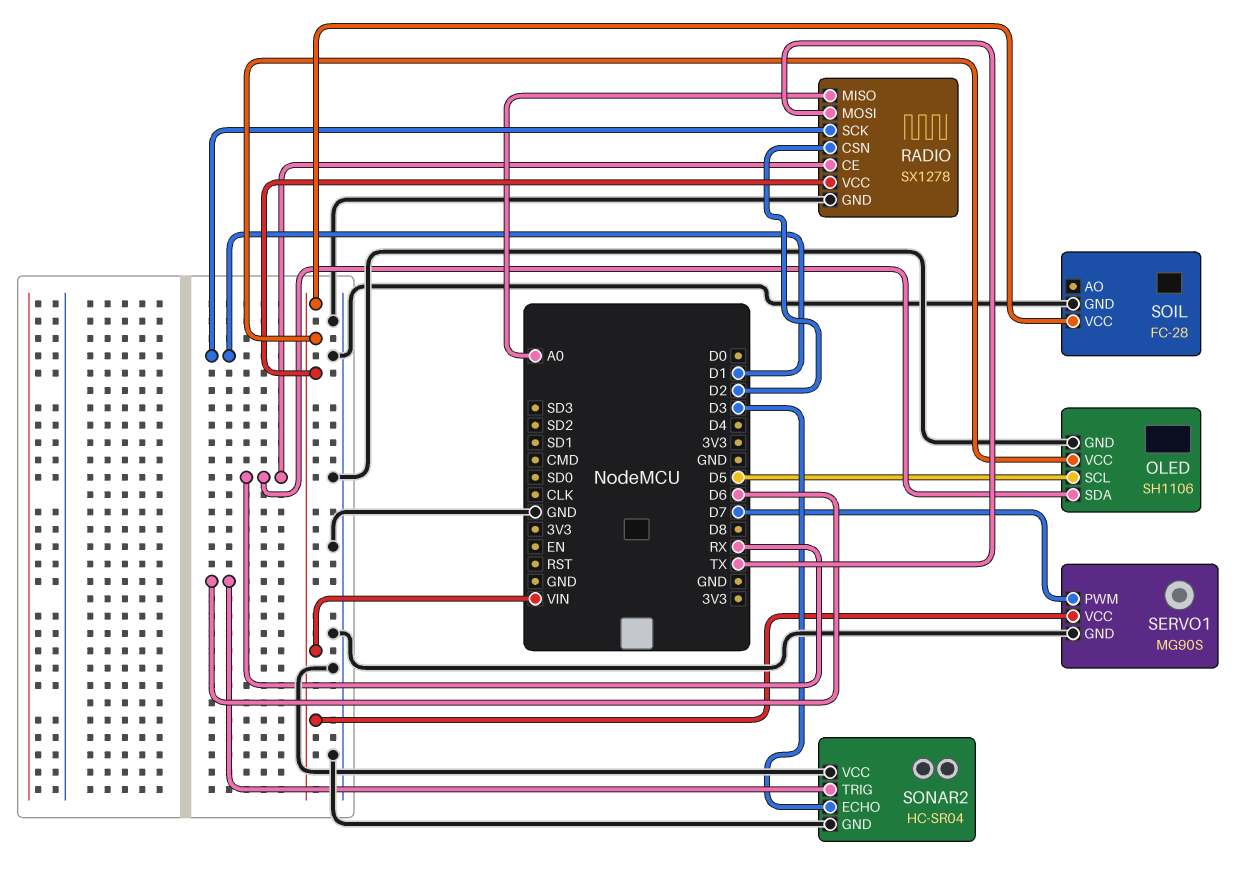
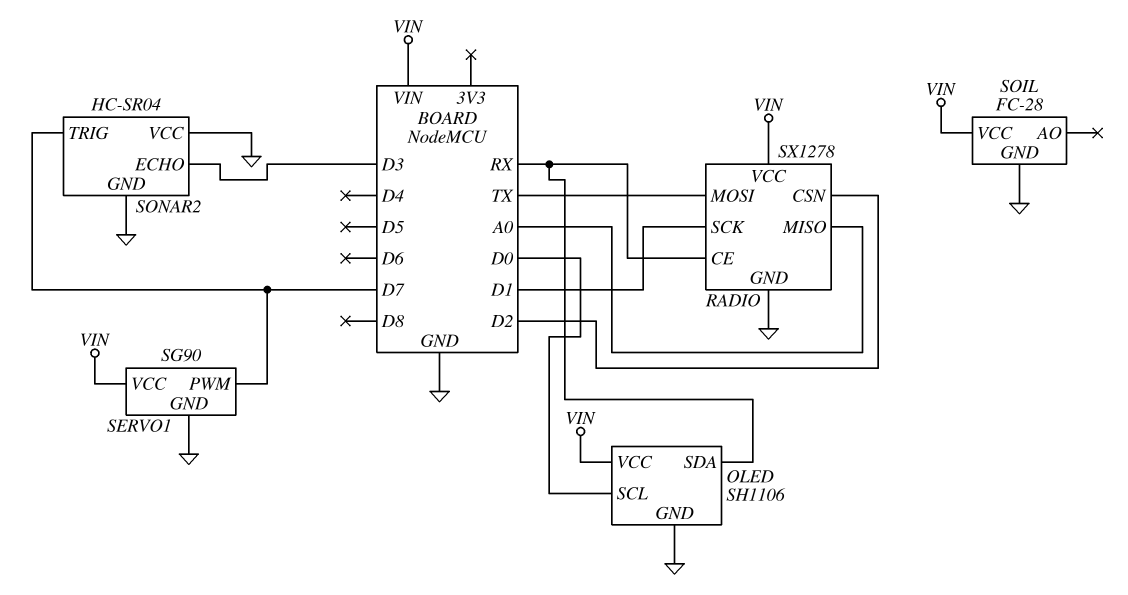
OLED pin SCL: D5 -> D0
SERVO1: MG90S -> SG90
SONAR2 pin TRIG: D6 -> D7

